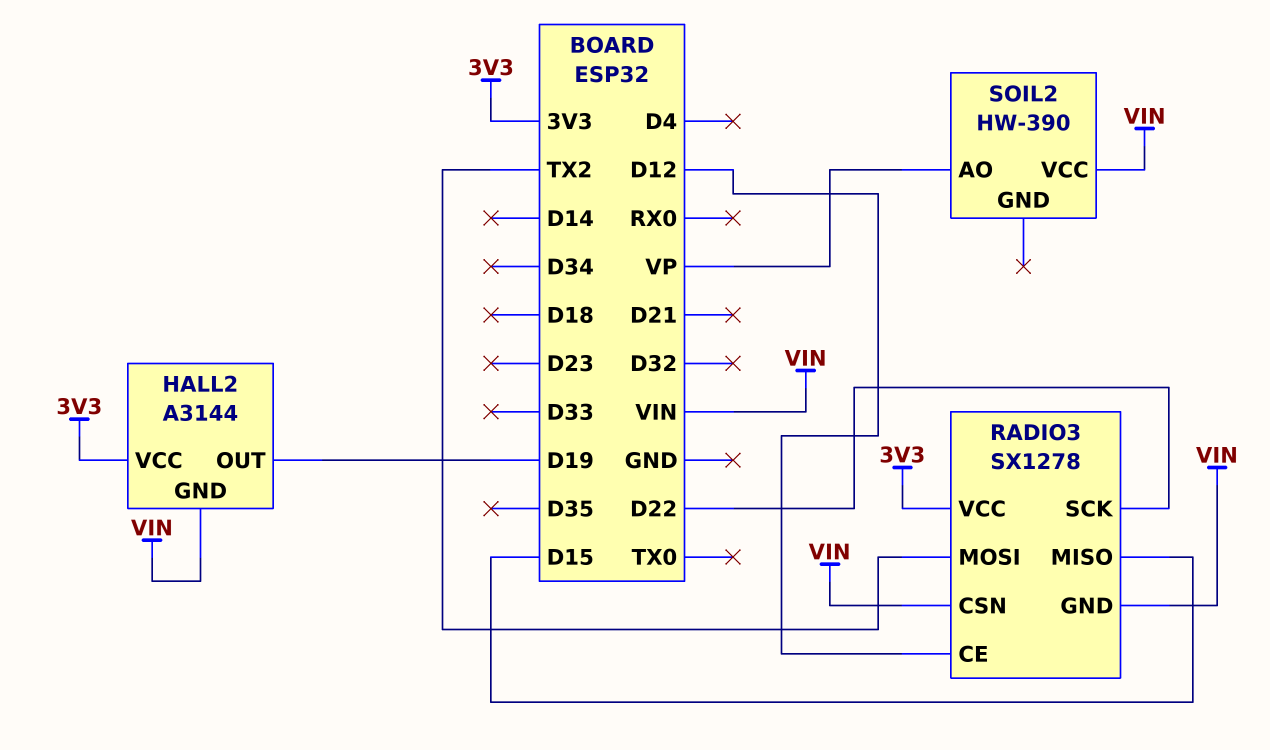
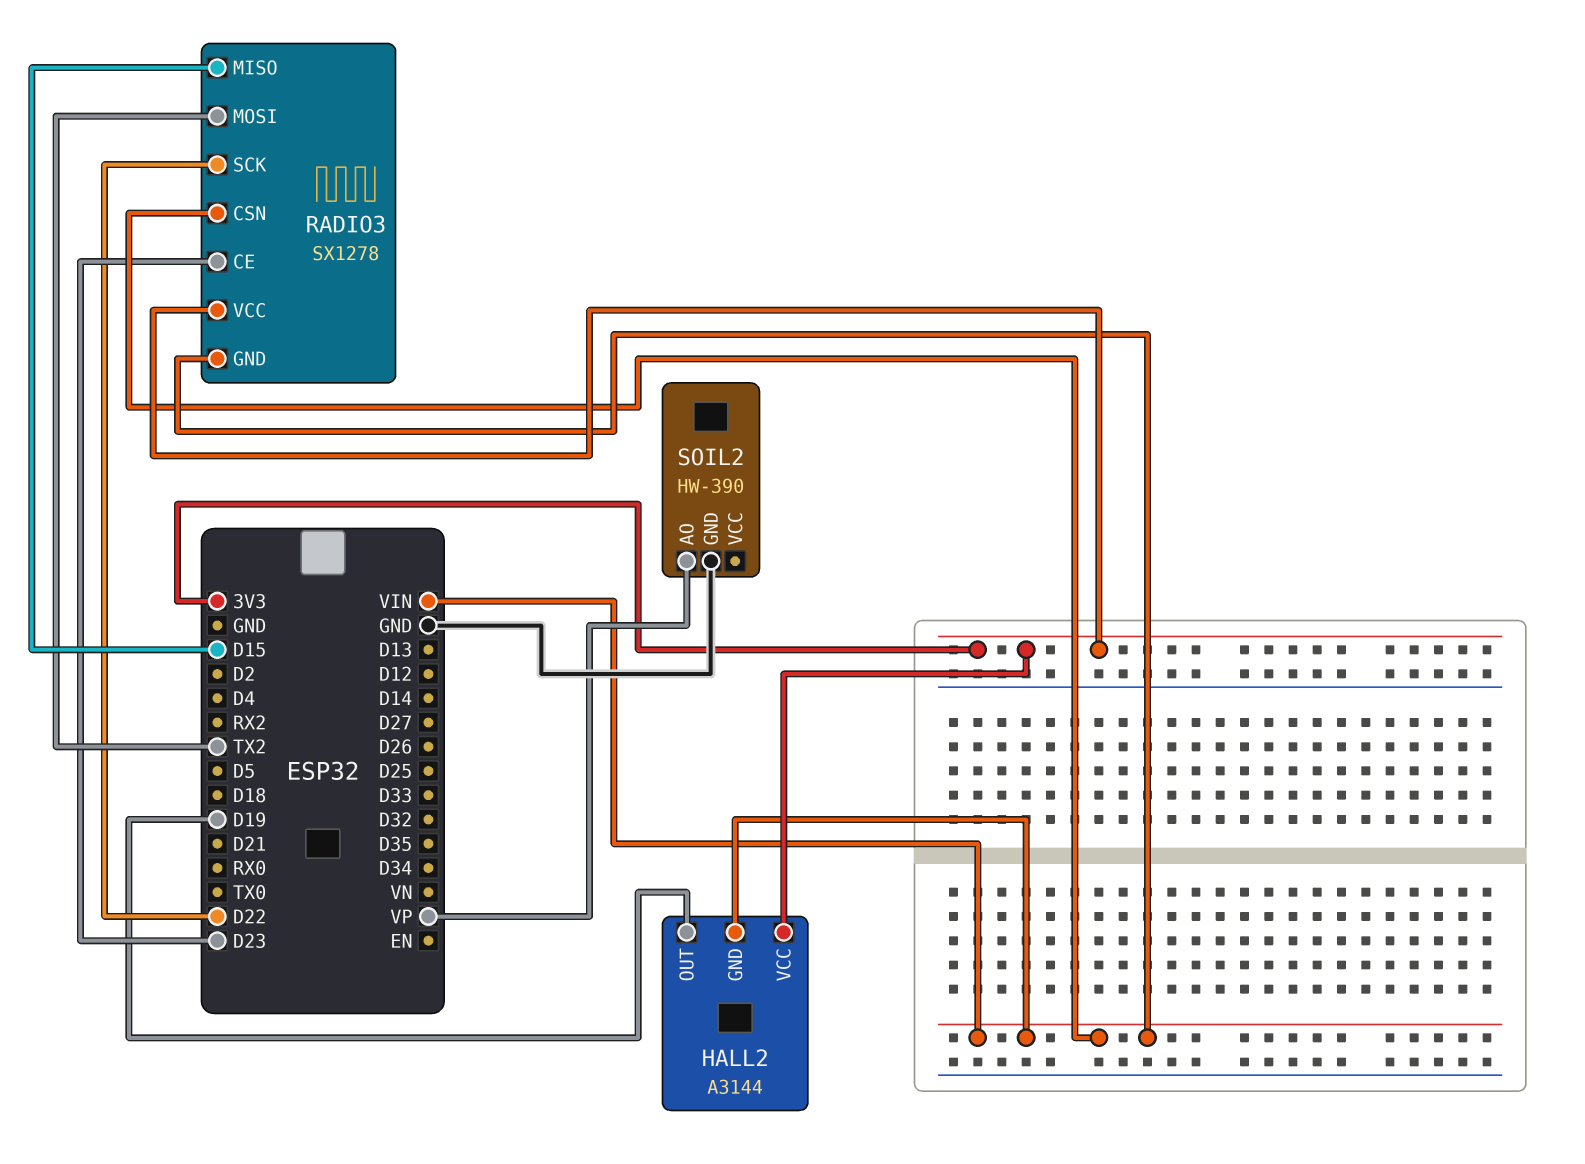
RADIO3 pin CE: D12 -> D23
SOIL2 pin GND: none -> GND
SOIL2 pin VCC: VIN -> none

